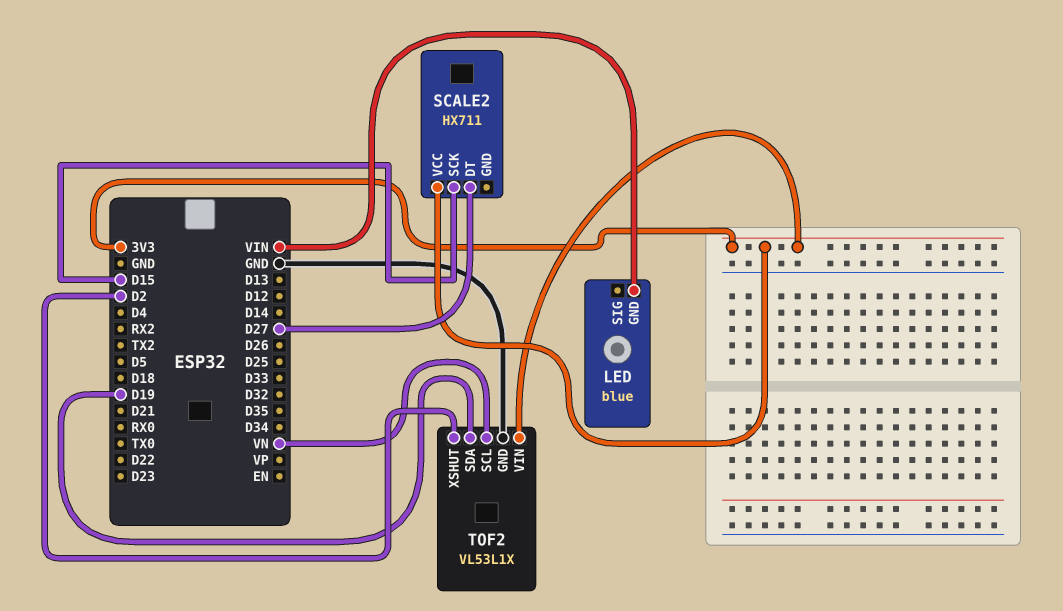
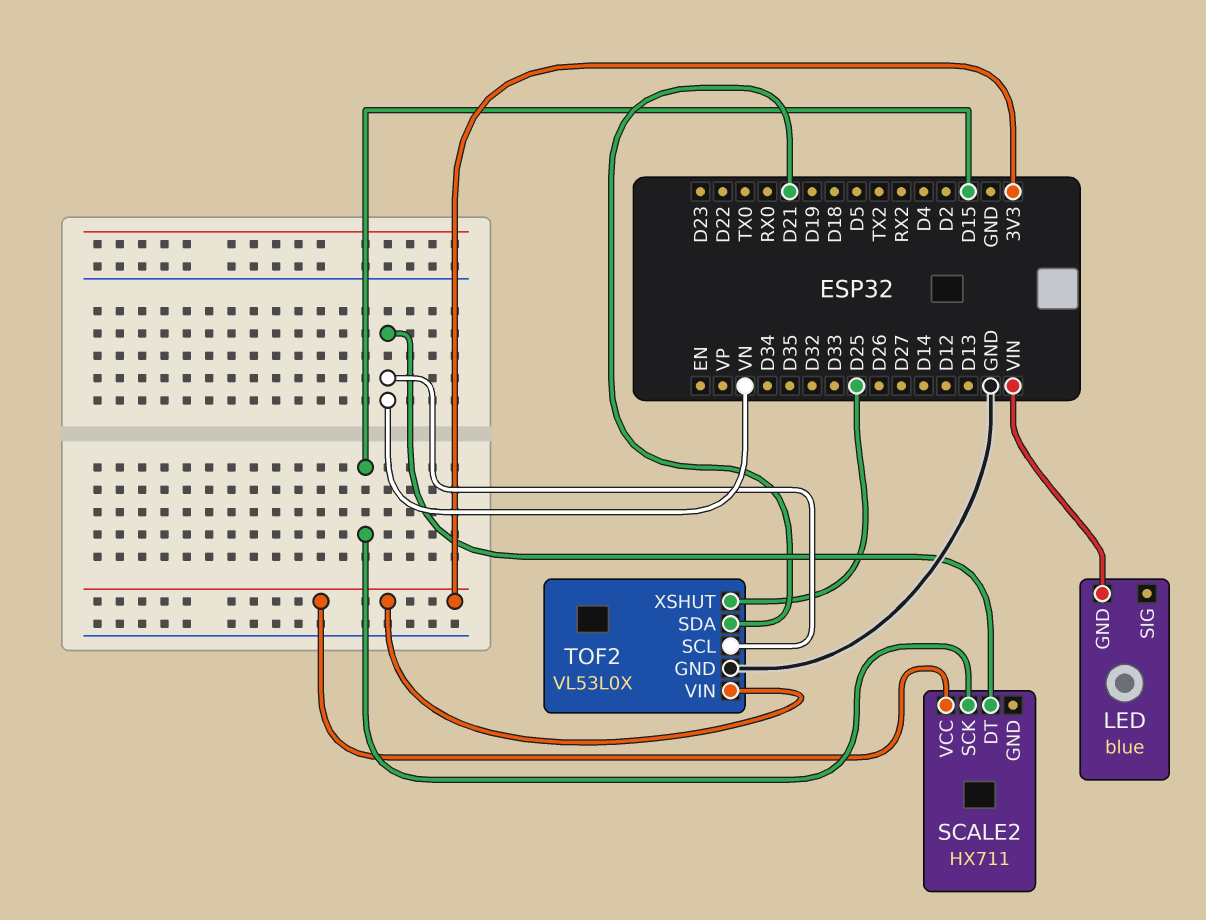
SCALE2 pin DT: D27 -> VN
TOF2: VL53L1X -> VL53L0X
TOF2 pin SDA: D19 -> D21
TOF2 pin XSHUT: D2 -> D25

